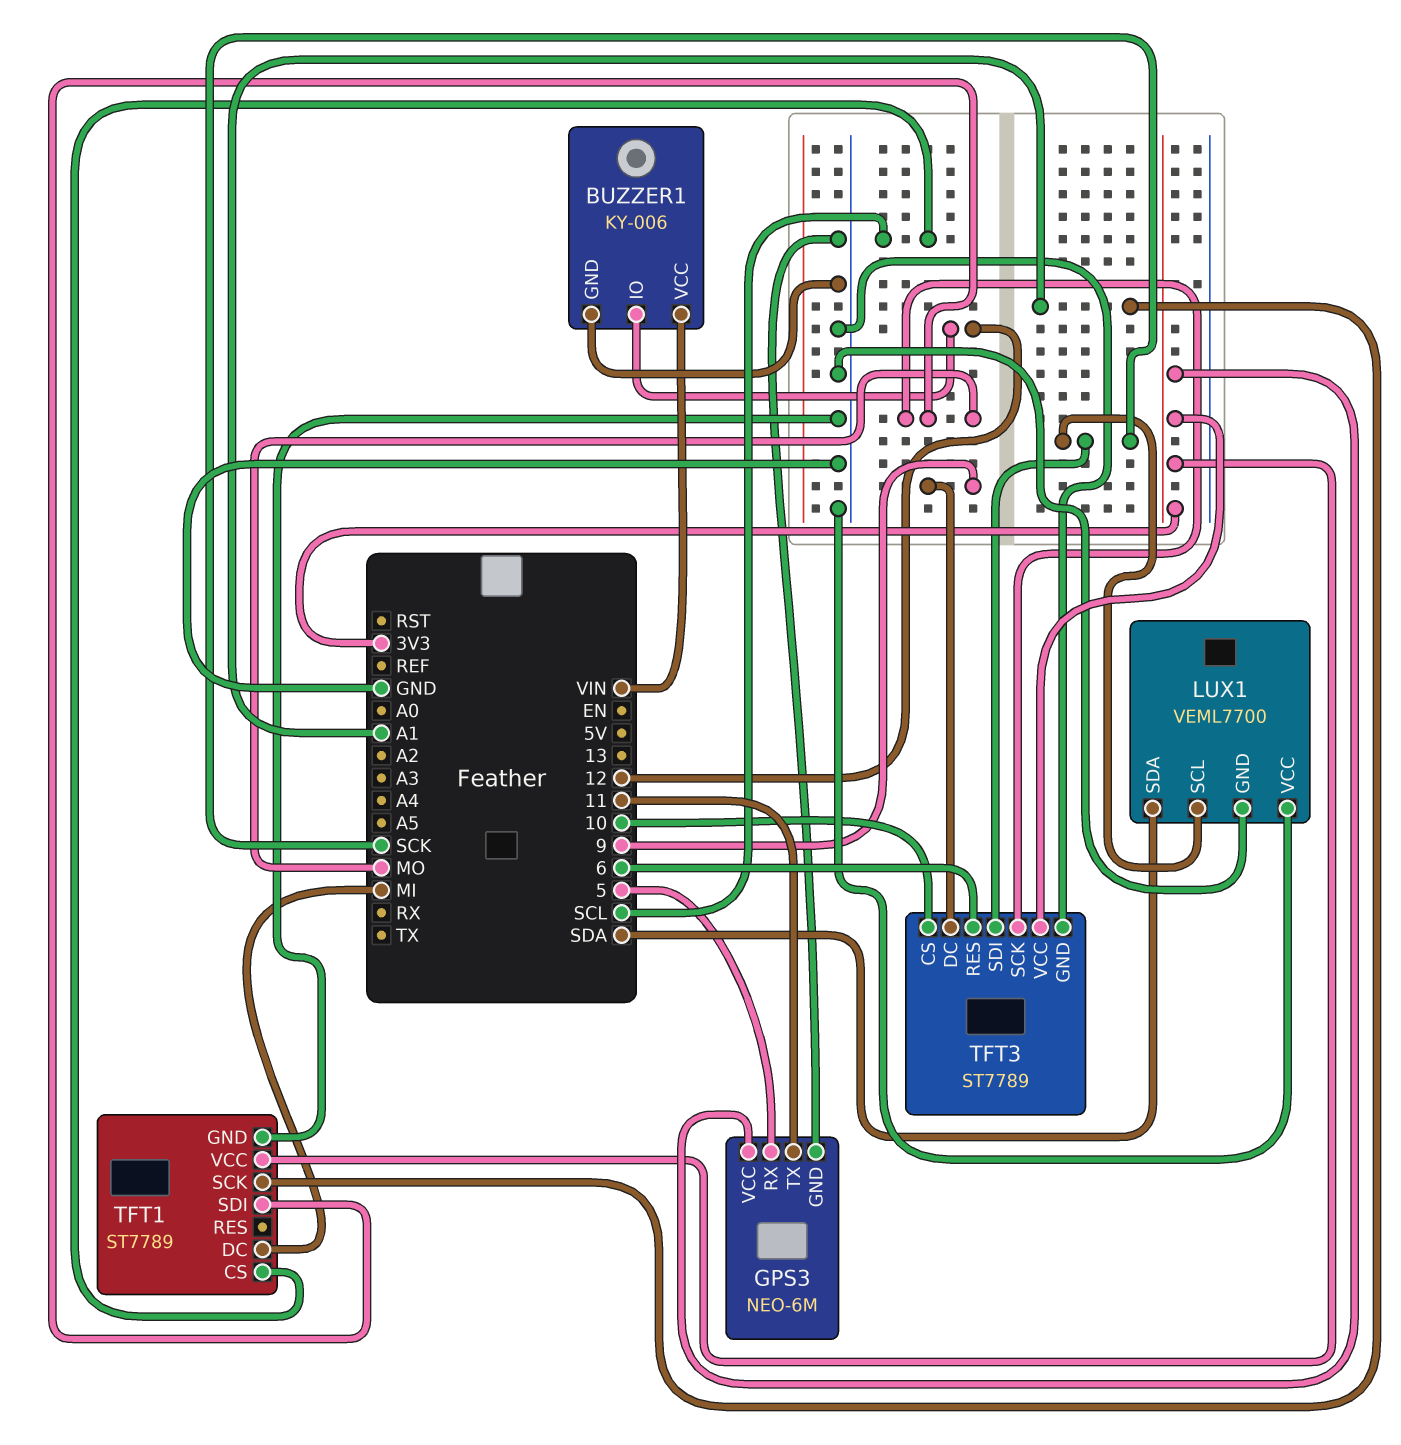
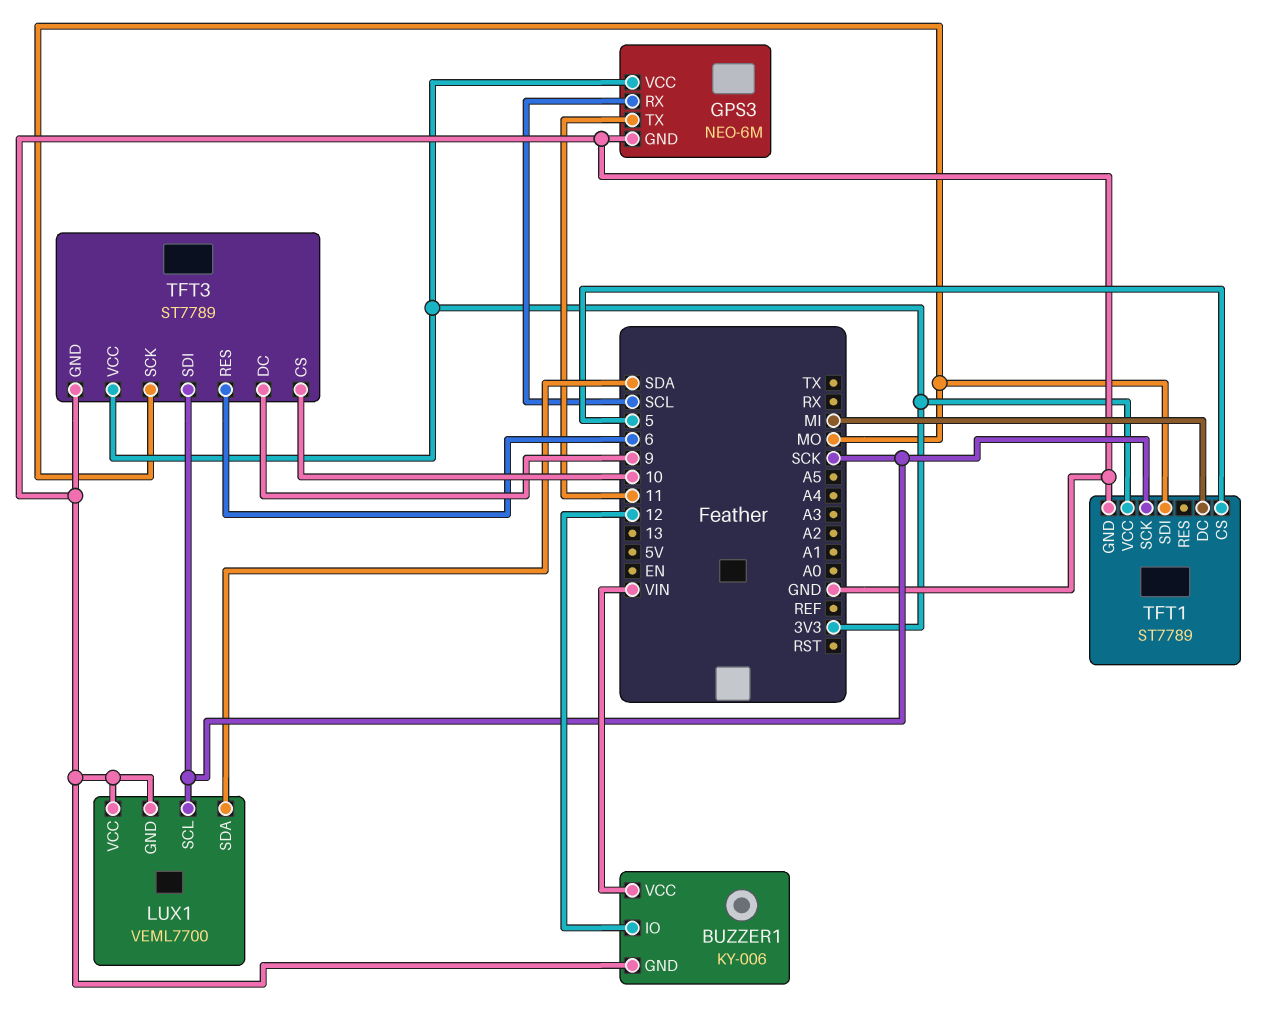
GPS3 pin RX: 5 -> SCL
TFT1 pin CS: SCL -> 5
TFT1 pin SCK: A1 -> SCK

